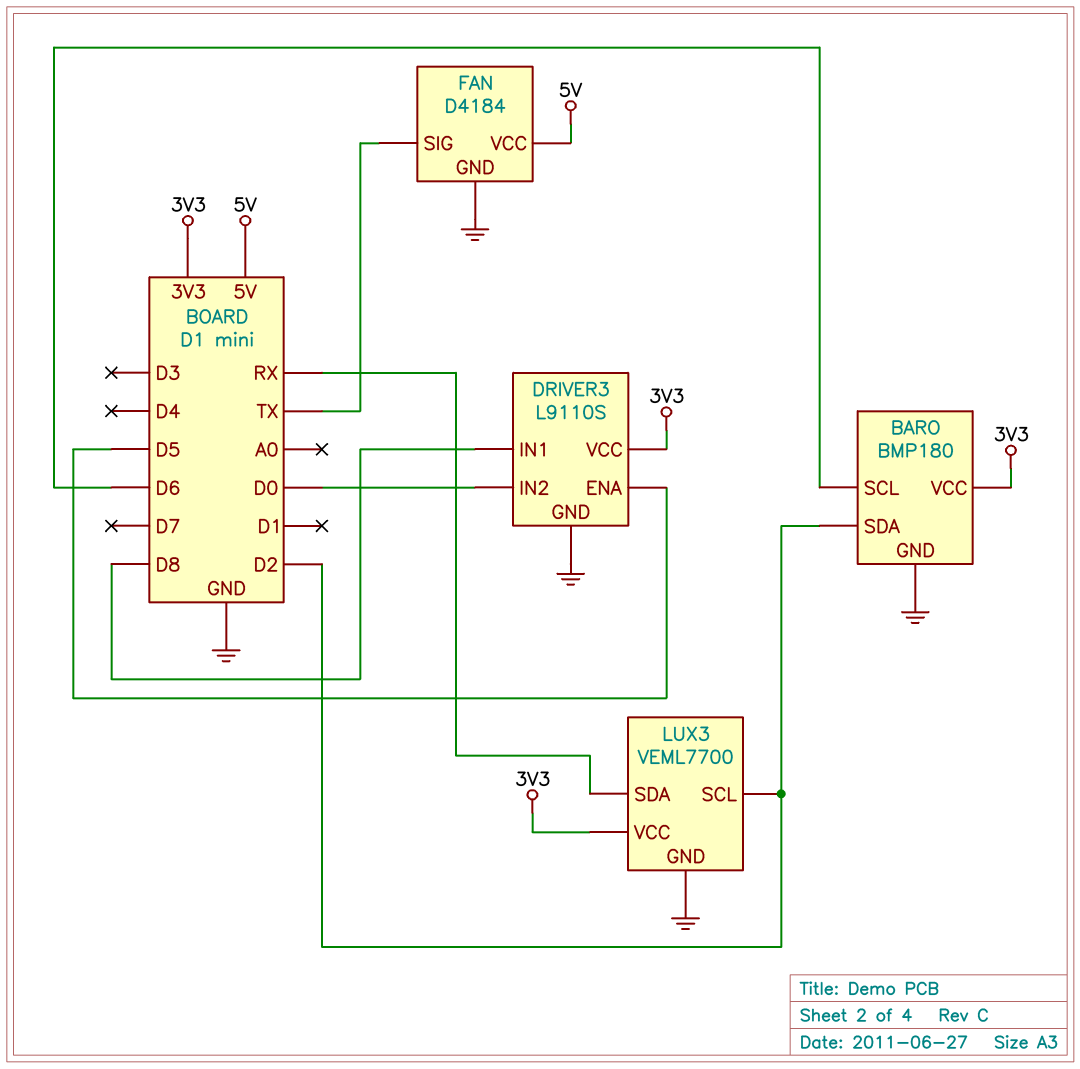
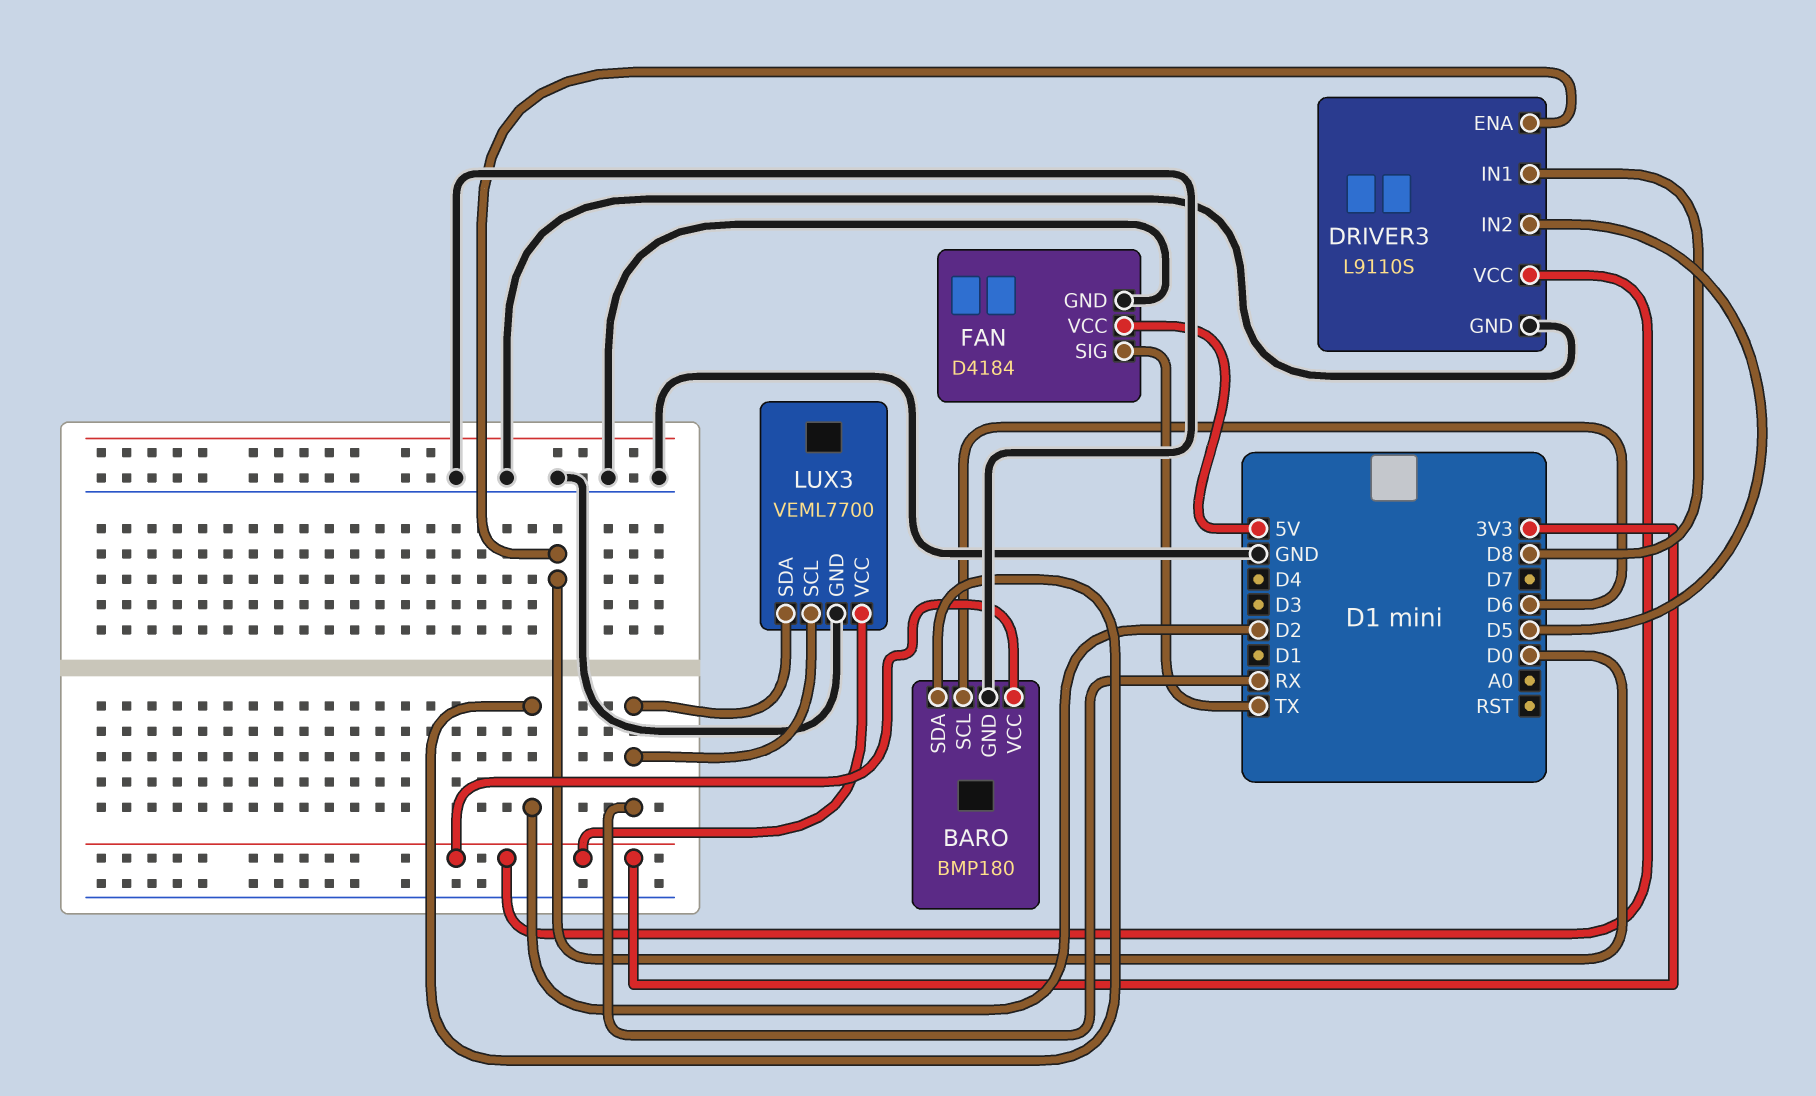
DRIVER3 pin ENA: D5 -> D0
DRIVER3 pin IN2: D0 -> D5
LUX3 pin SCL: D2 -> RX

